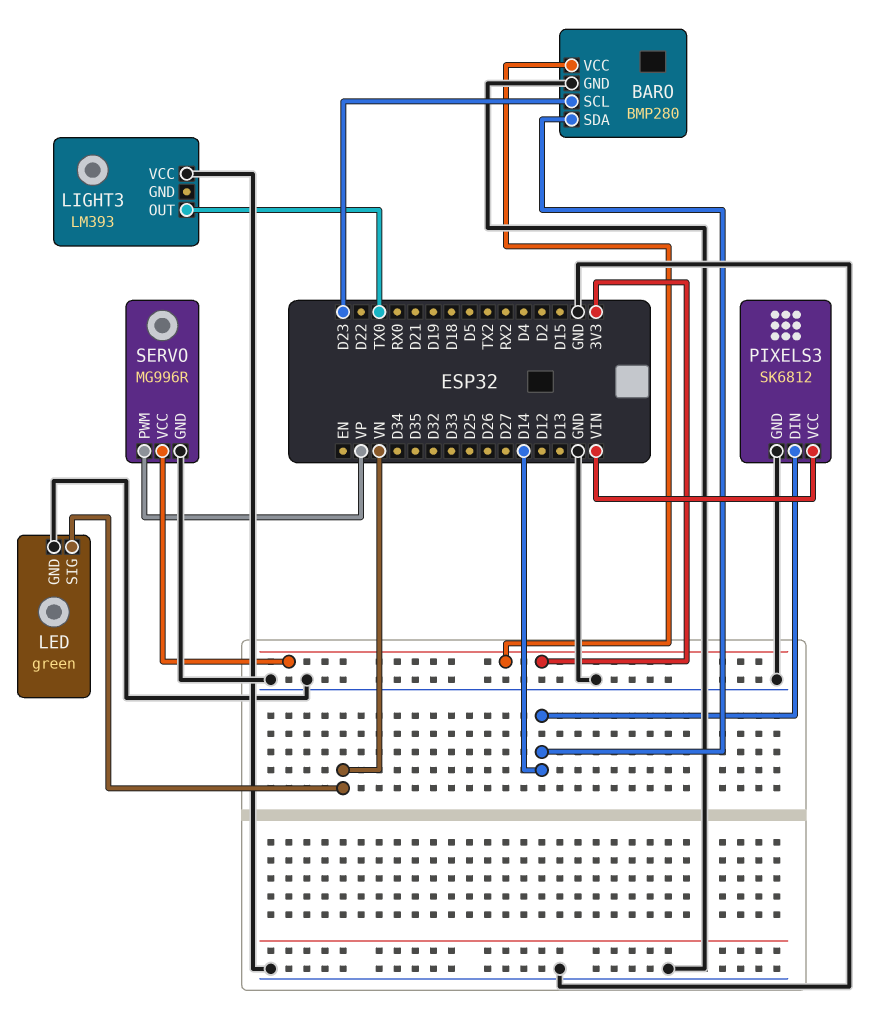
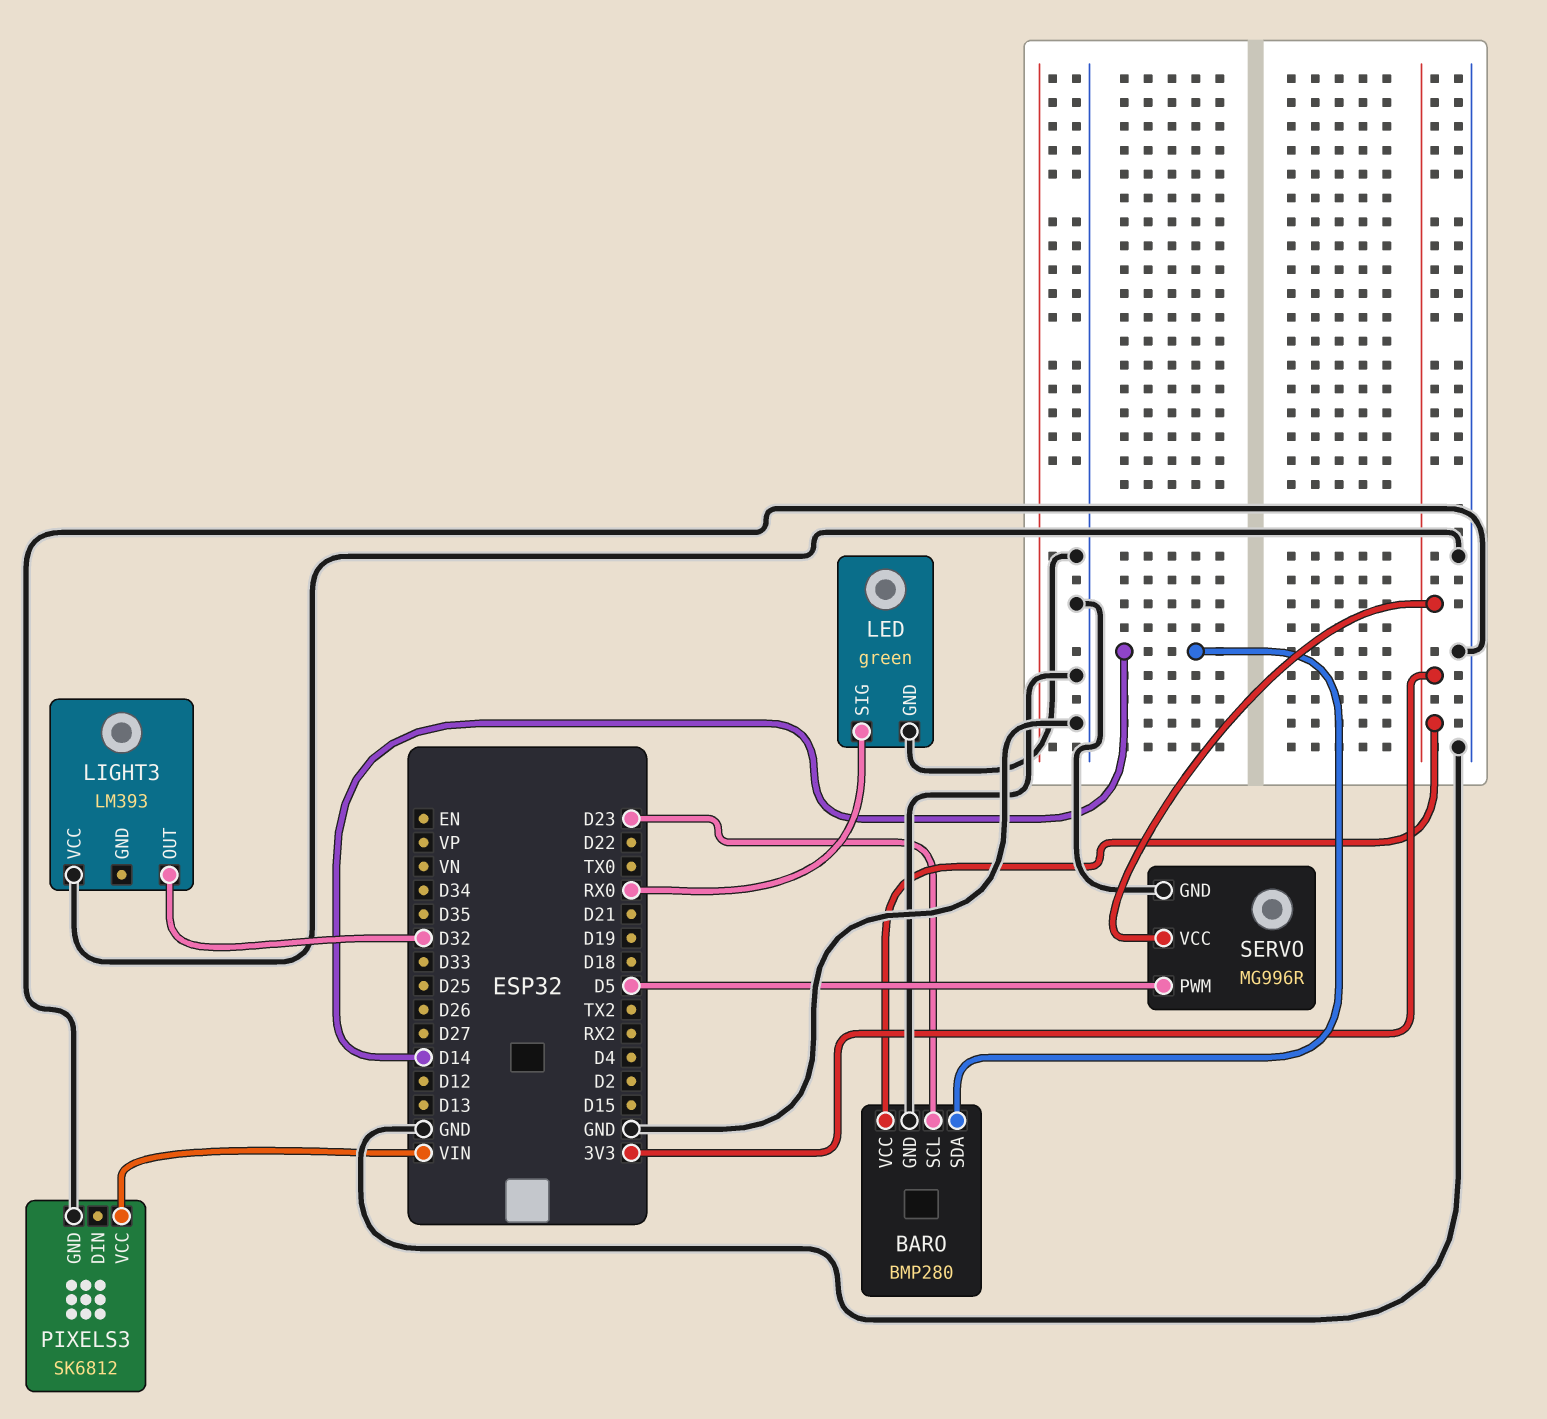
LED pin SIG: VN -> RX0
LIGHT3 pin OUT: TX0 -> D32
PIXELS3 pin DIN: D14 -> none
SERVO pin PWM: VP -> D5

